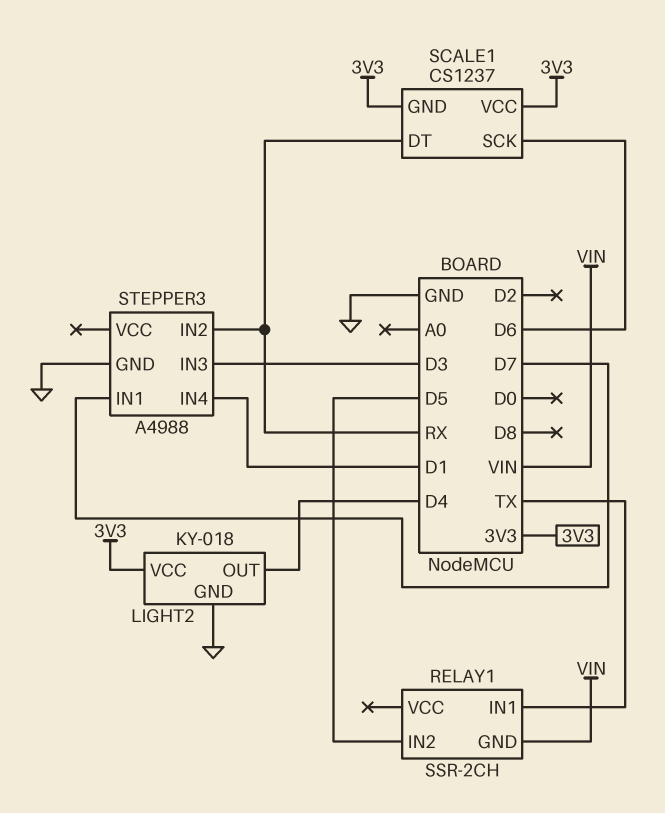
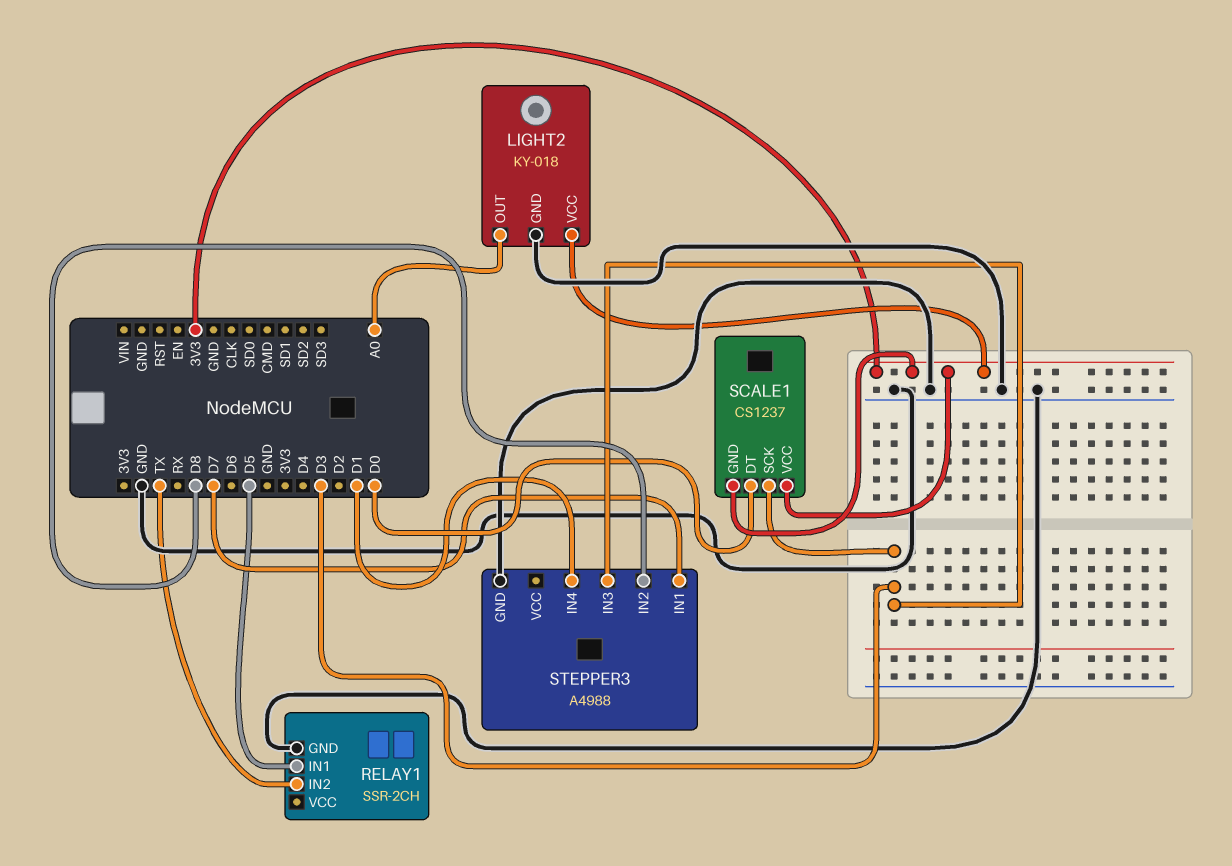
LIGHT2 pin OUT: D4 -> A0
RELAY1 pin GND: VIN -> GND
RELAY1 pin IN1: TX -> D5
RELAY1 pin IN2: D5 -> TX
SCALE1 pin DT: RX -> D0
SCALE1 pin SCK: D6 -> D3
STEPPER3 pin IN2: RX -> D8

